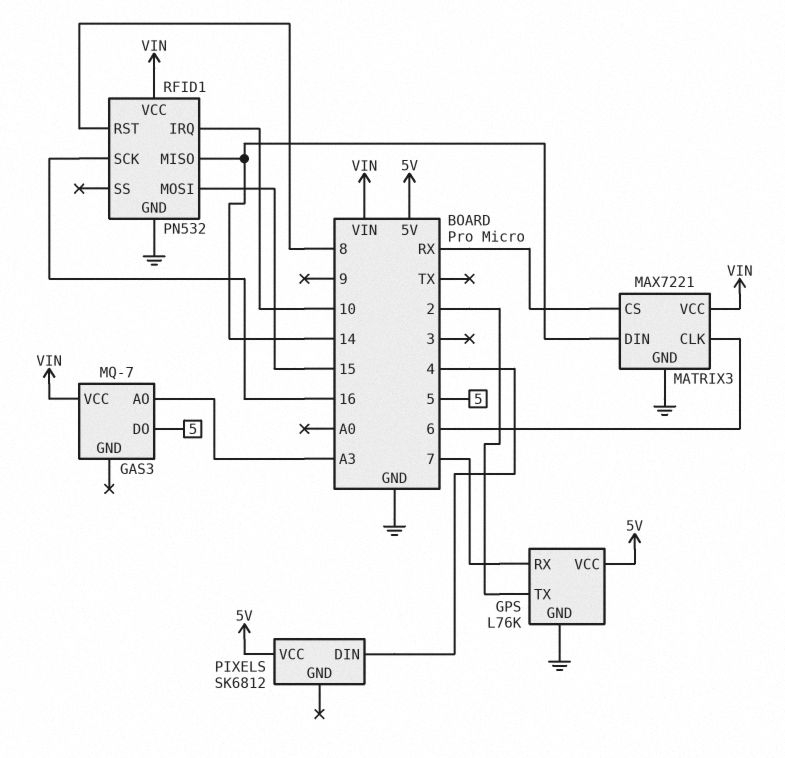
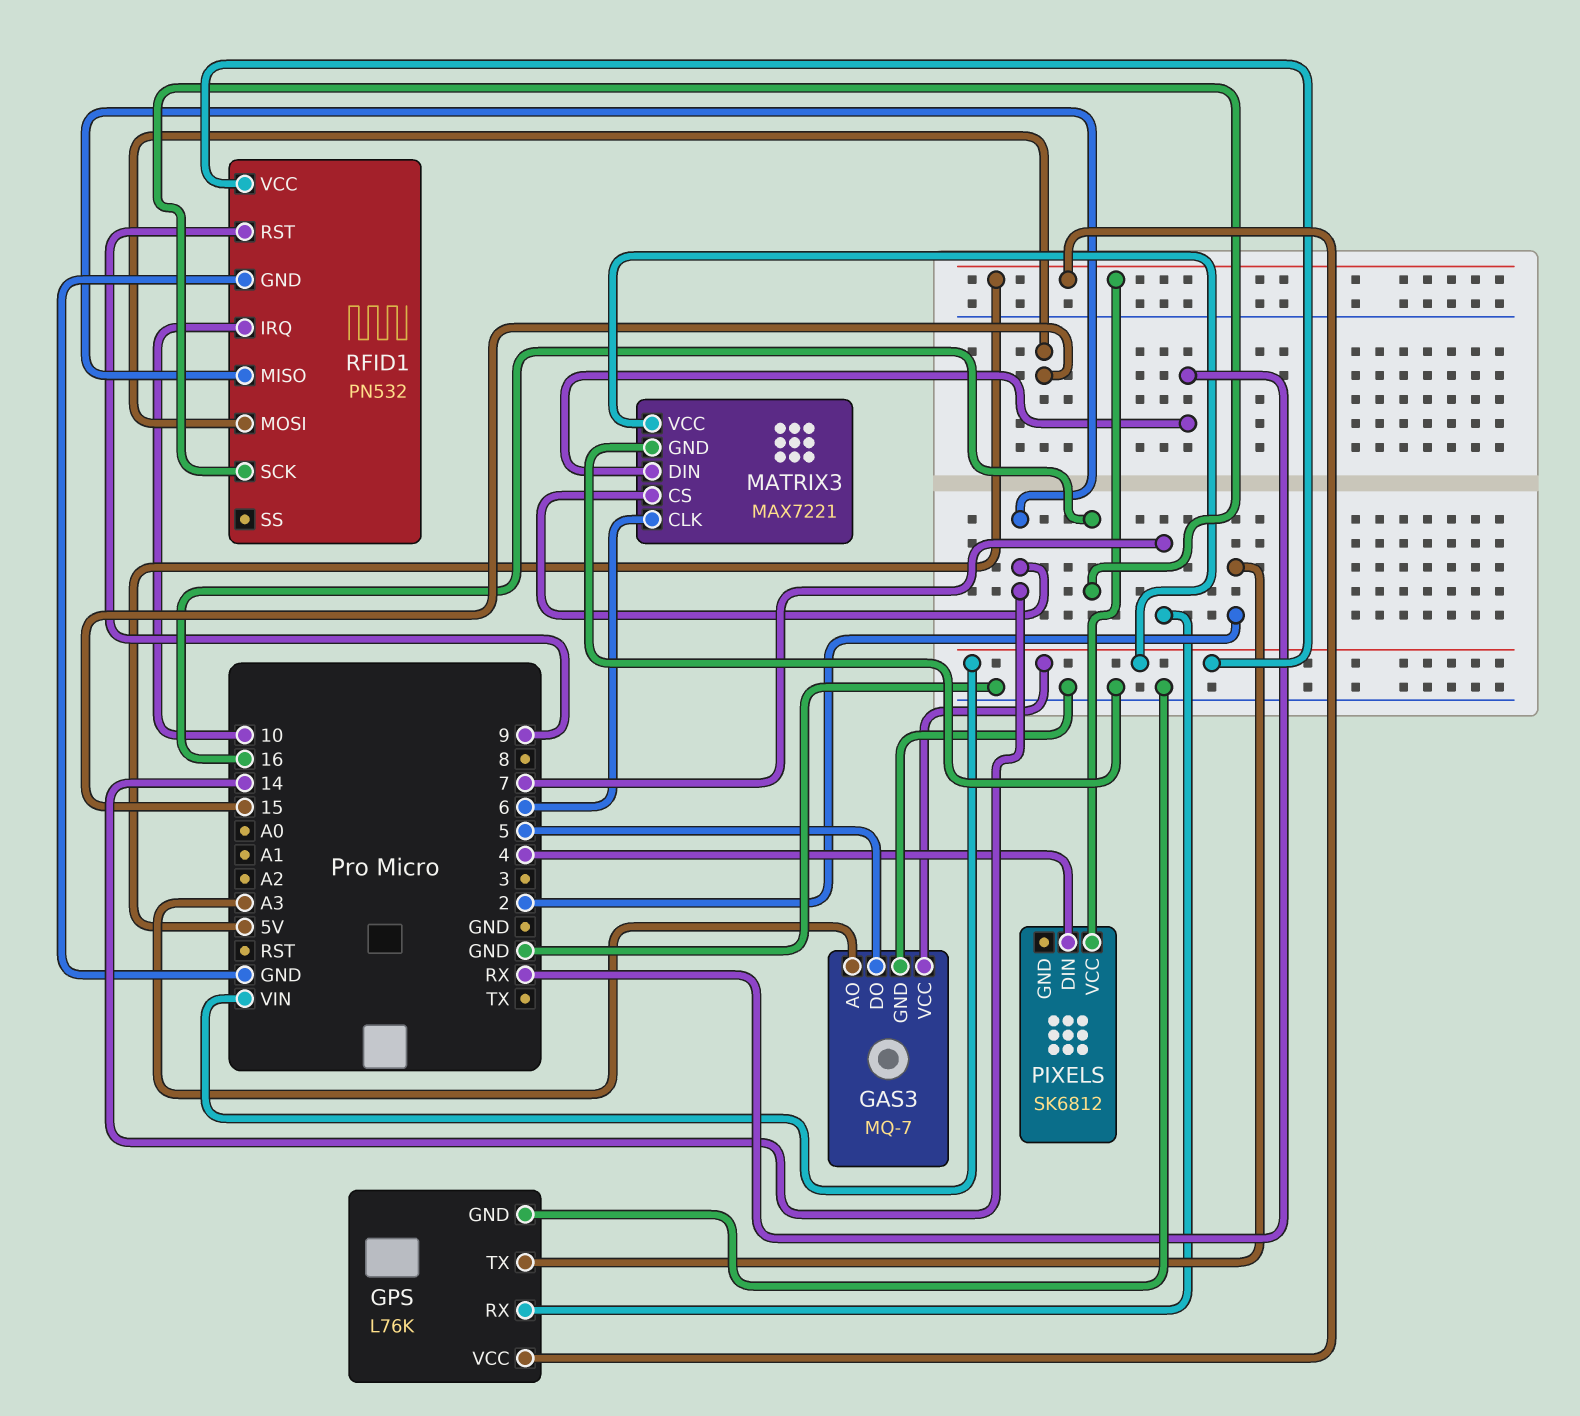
GAS3 pin GND: none -> GND
MATRIX3 pin CS: RX -> 14
MATRIX3 pin DIN: 14 -> RX
RFID1 pin RST: 8 -> 9

